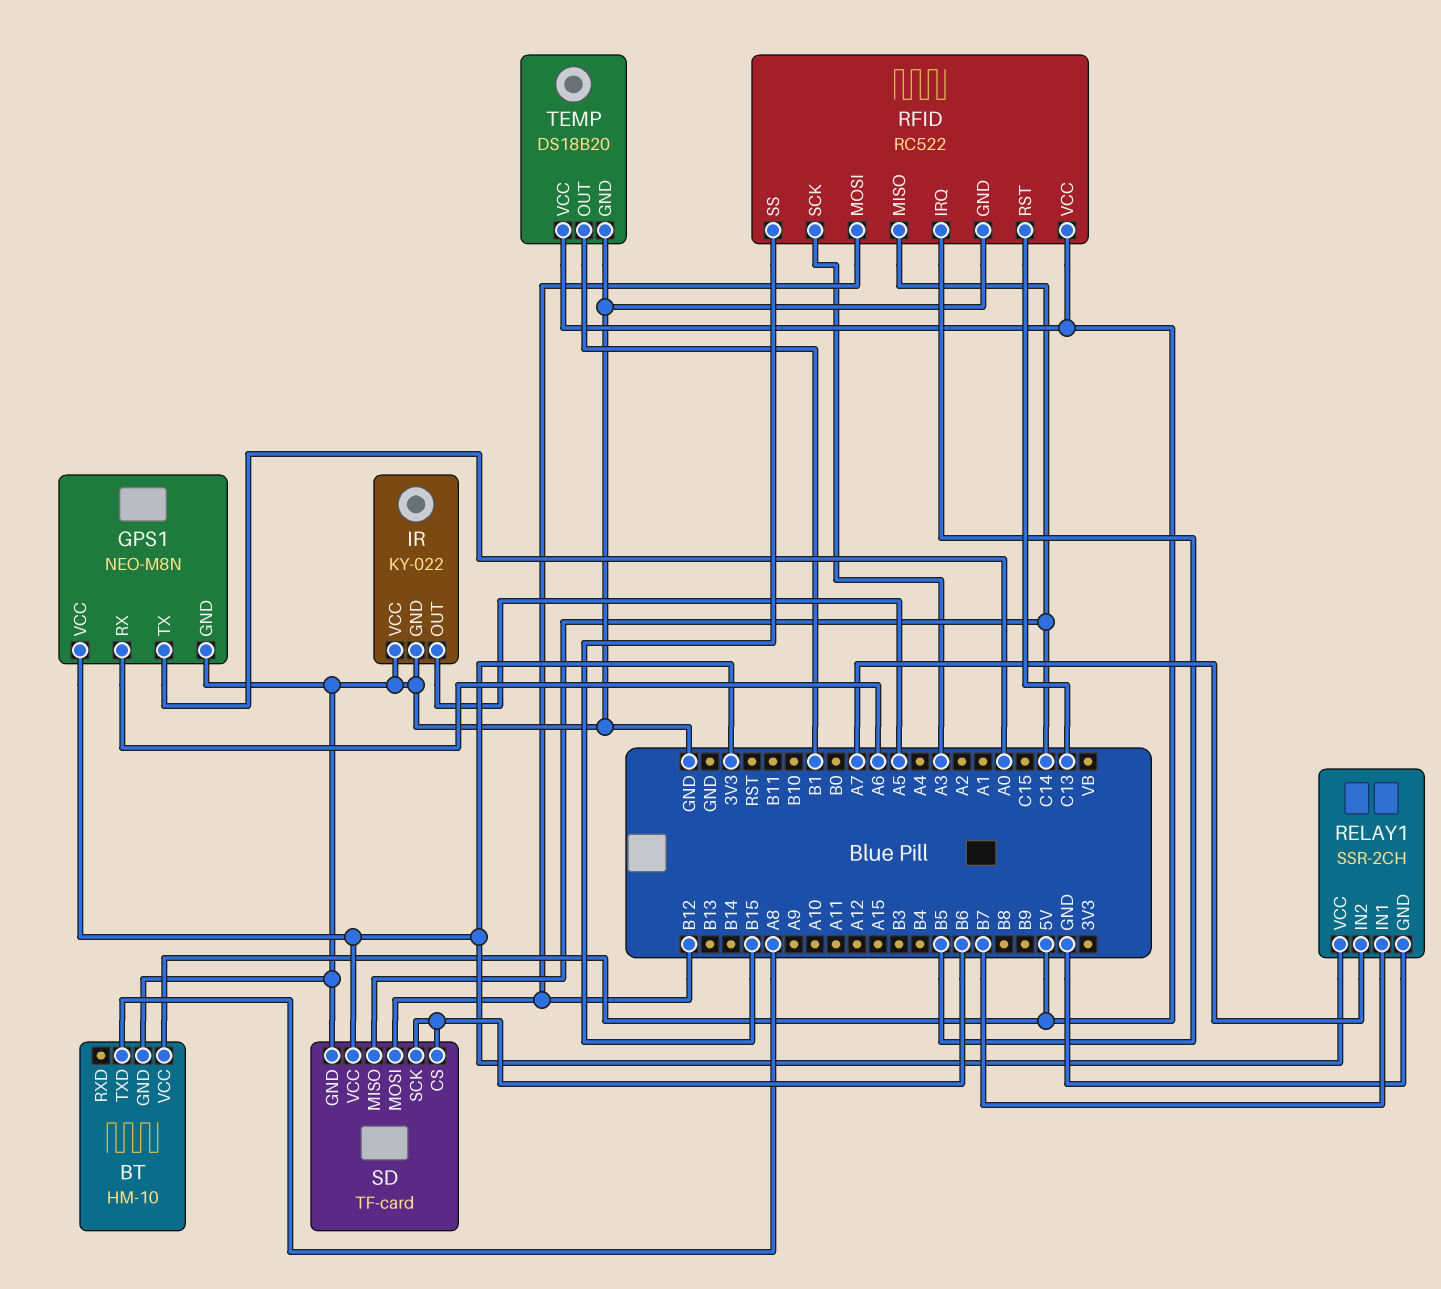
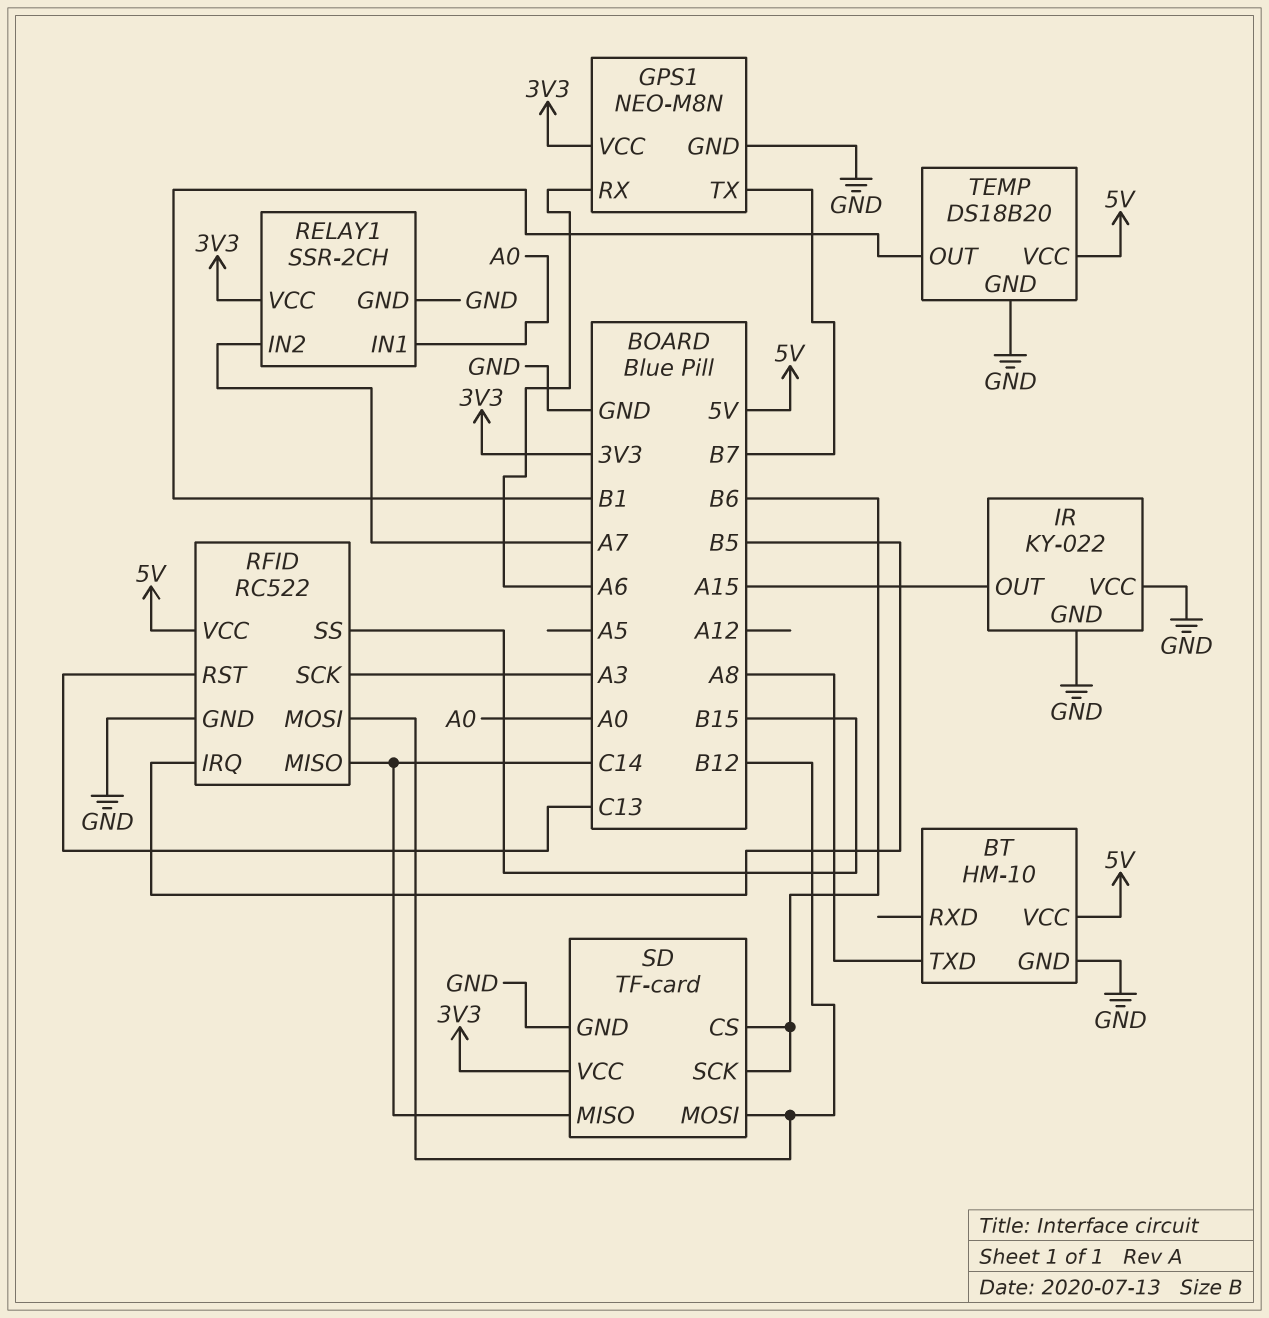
GPS1 pin TX: A0 -> B7
IR pin OUT: A5 -> A15
RELAY1 pin IN1: B7 -> A0

